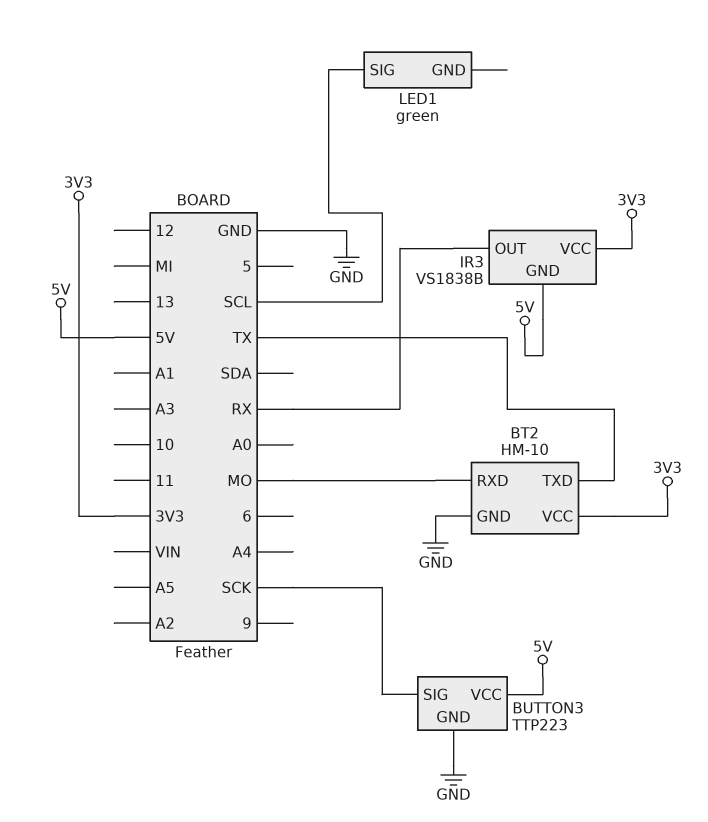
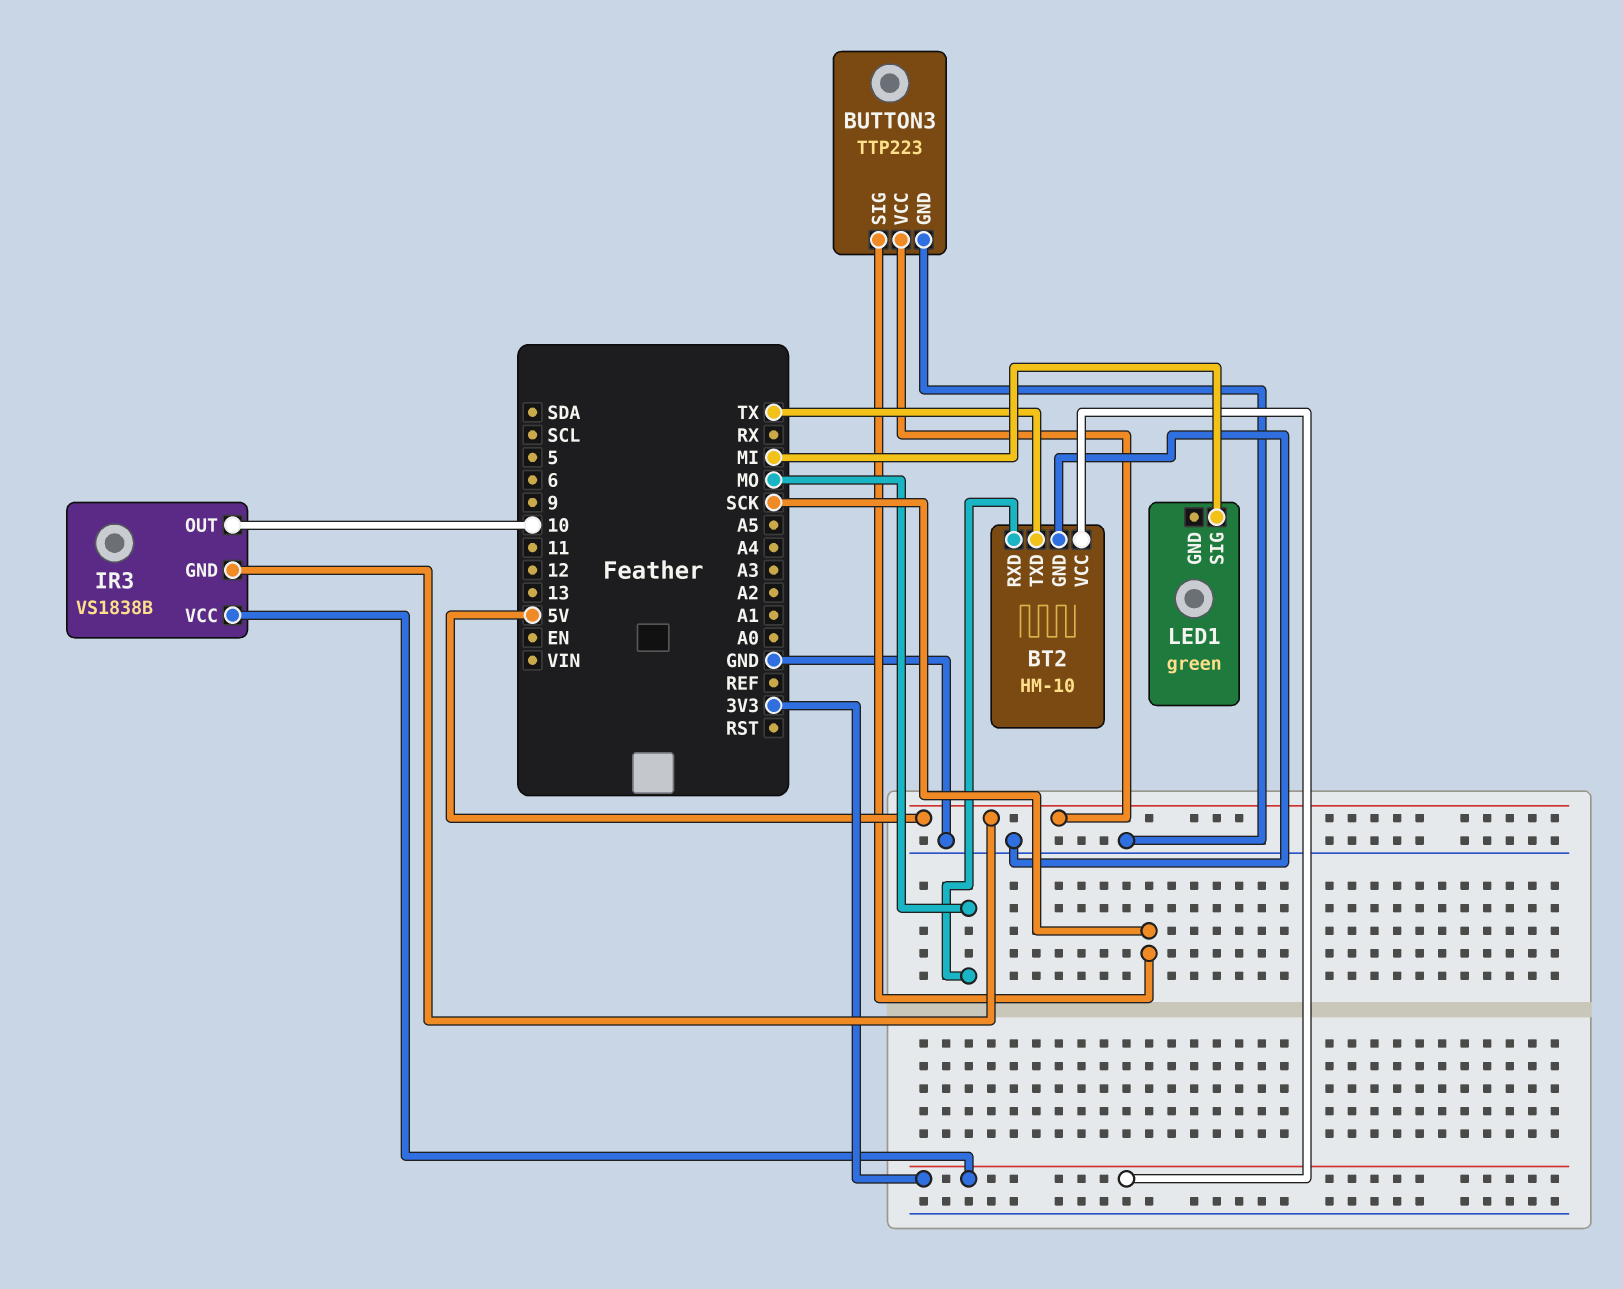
IR3 pin OUT: RX -> 10
LED1 pin SIG: SCL -> MI

